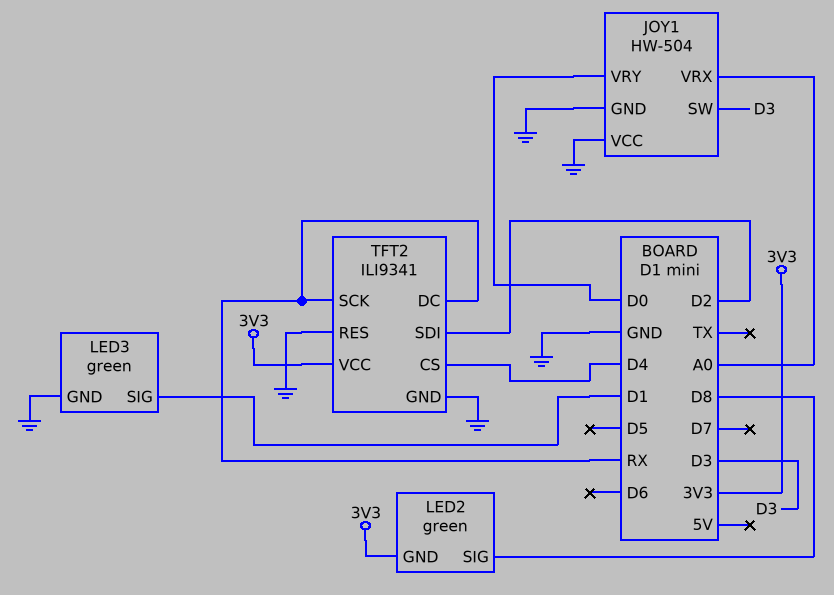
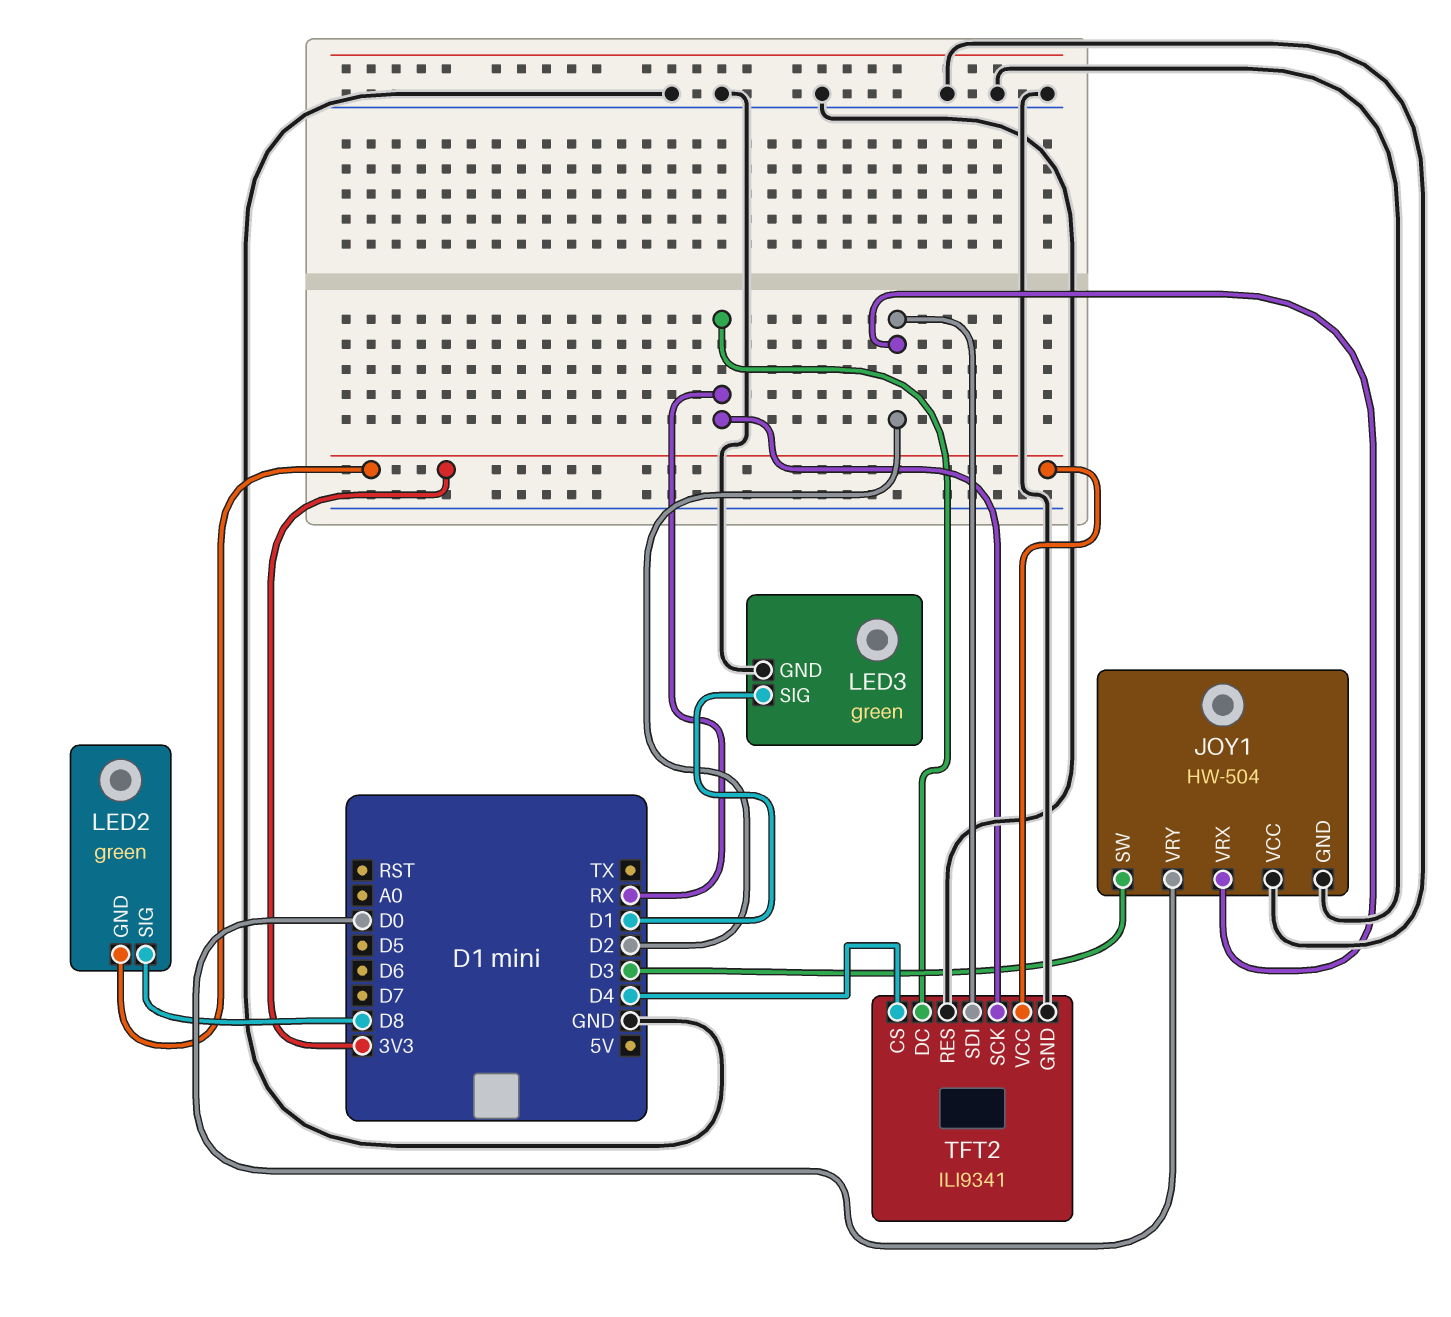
JOY1 pin VRX: A0 -> D2

